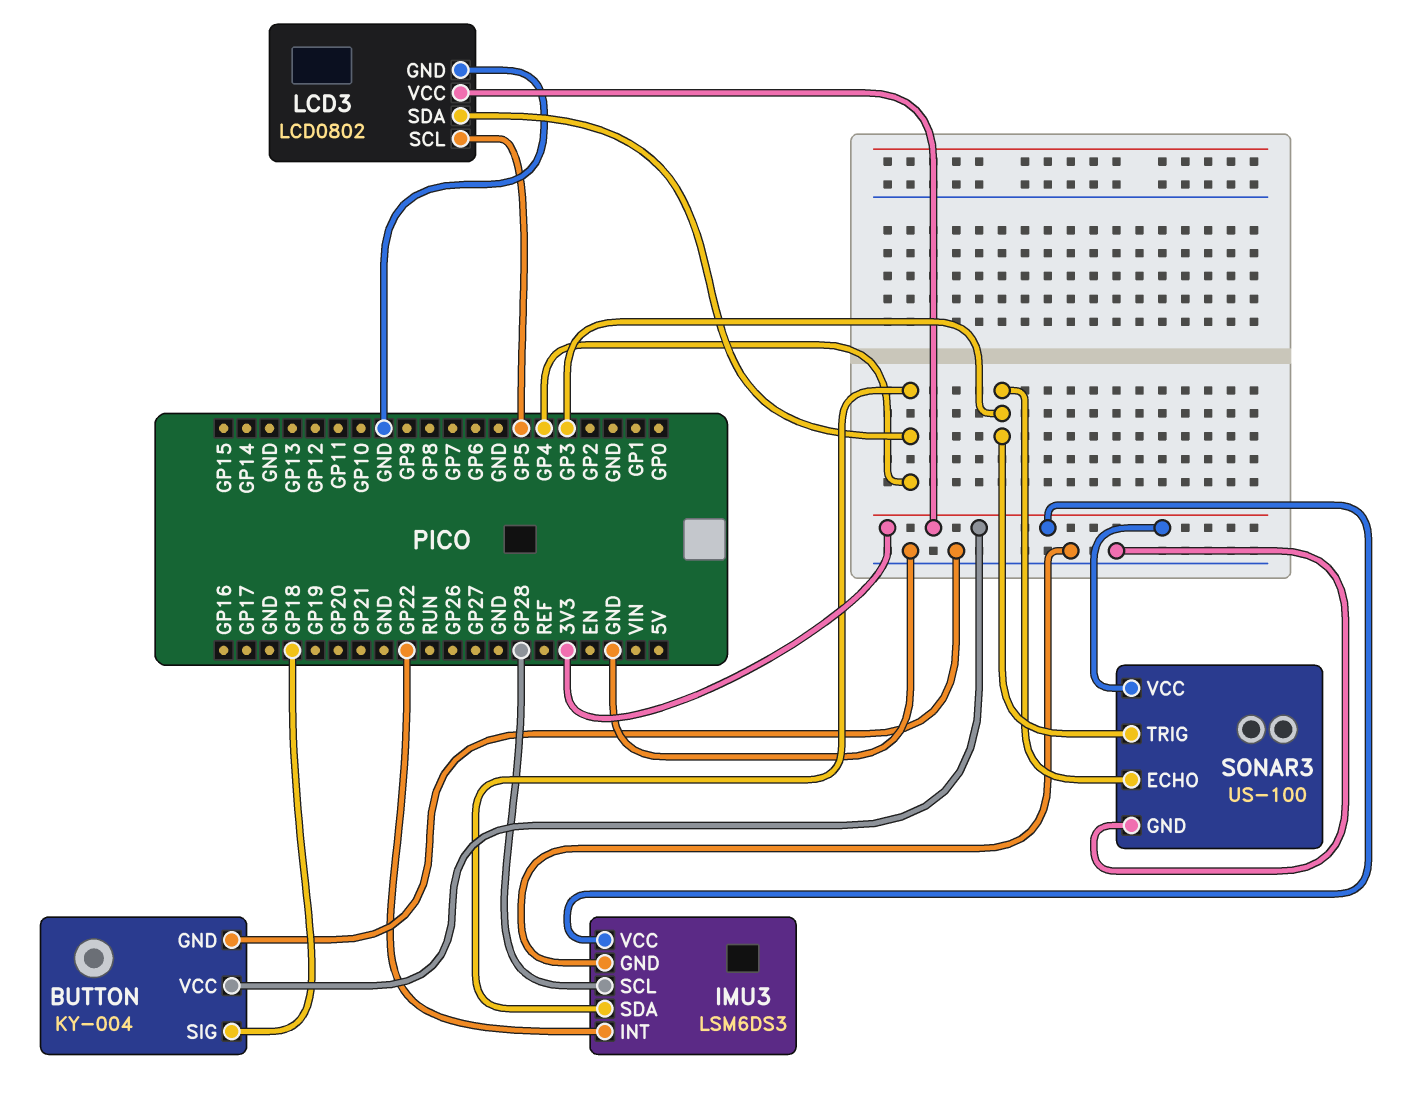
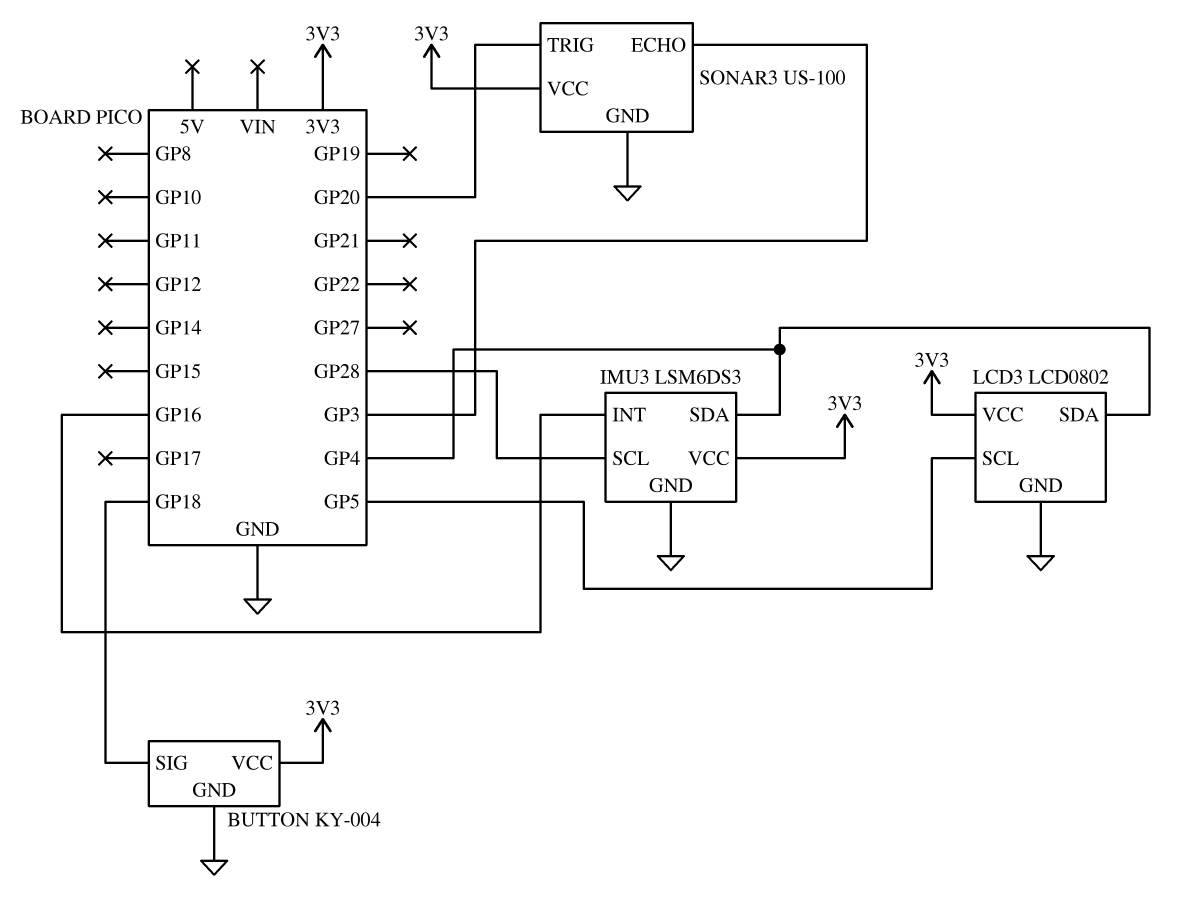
IMU3 pin INT: GP22 -> GP16
SONAR3 pin TRIG: GP3 -> GP20

